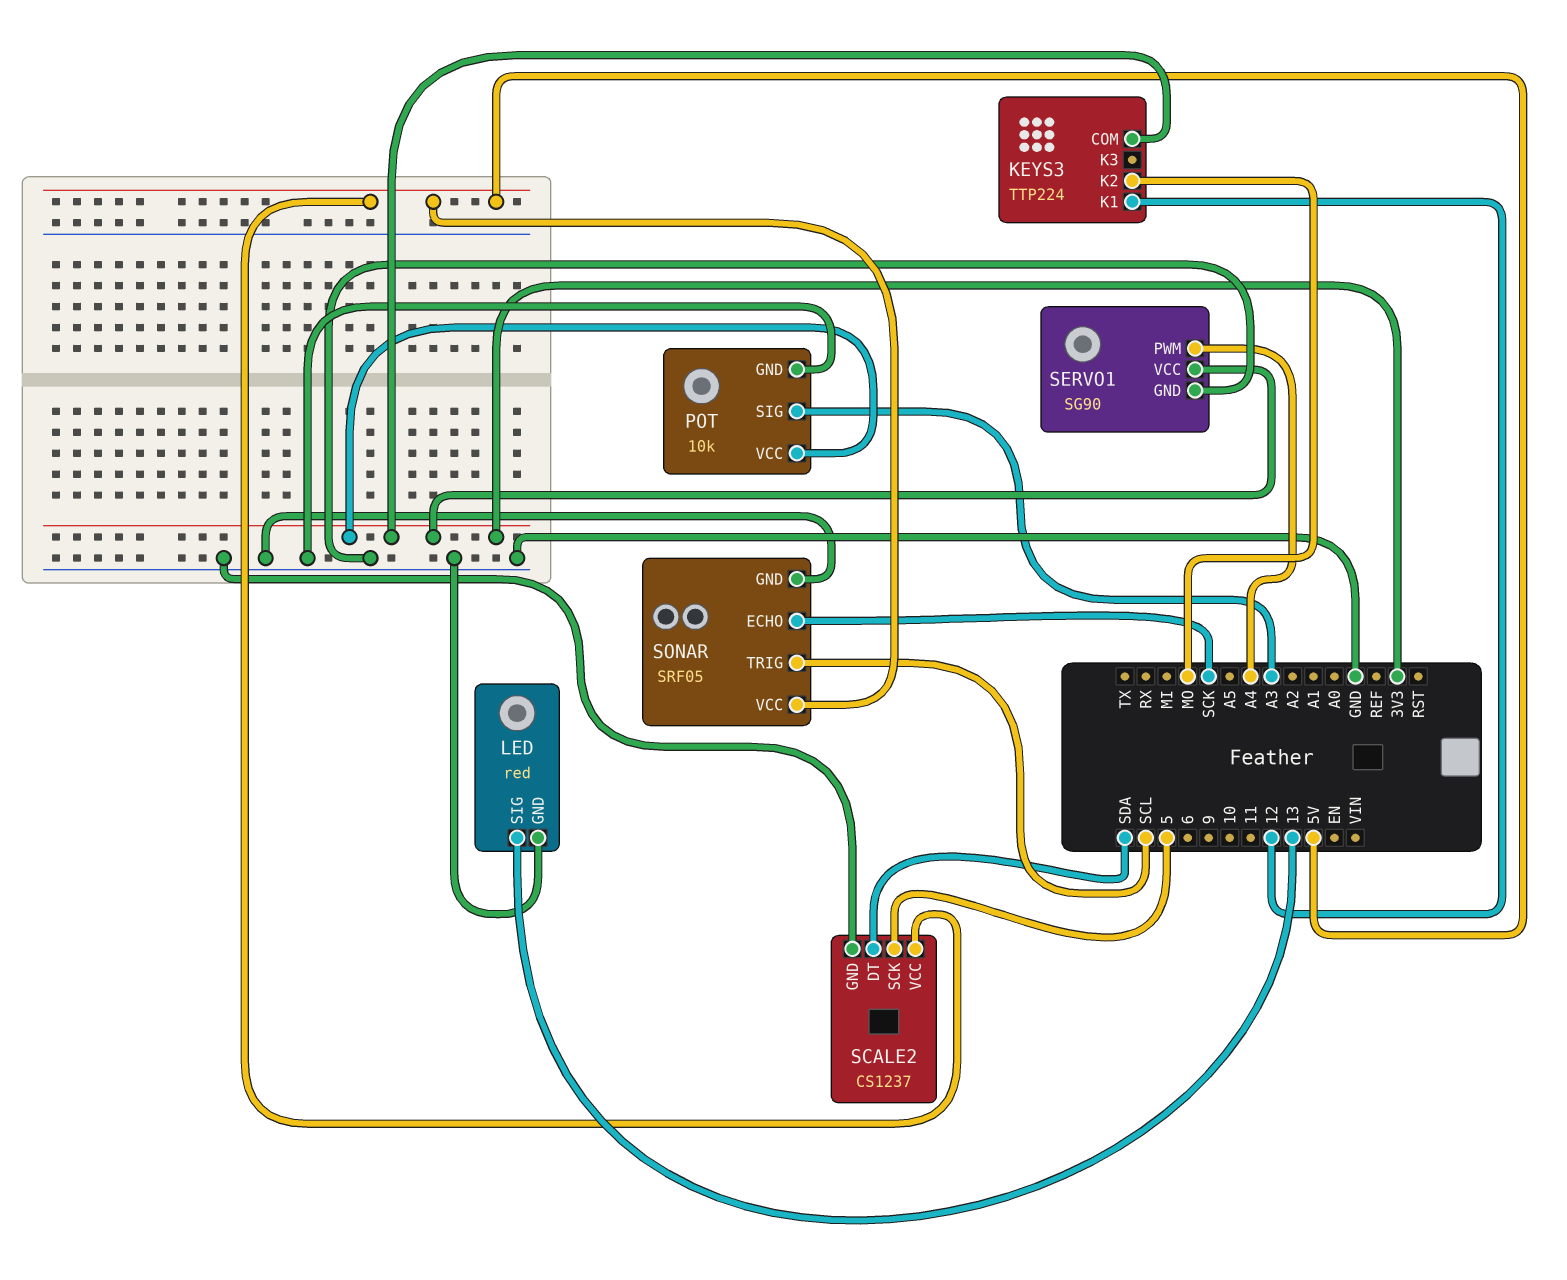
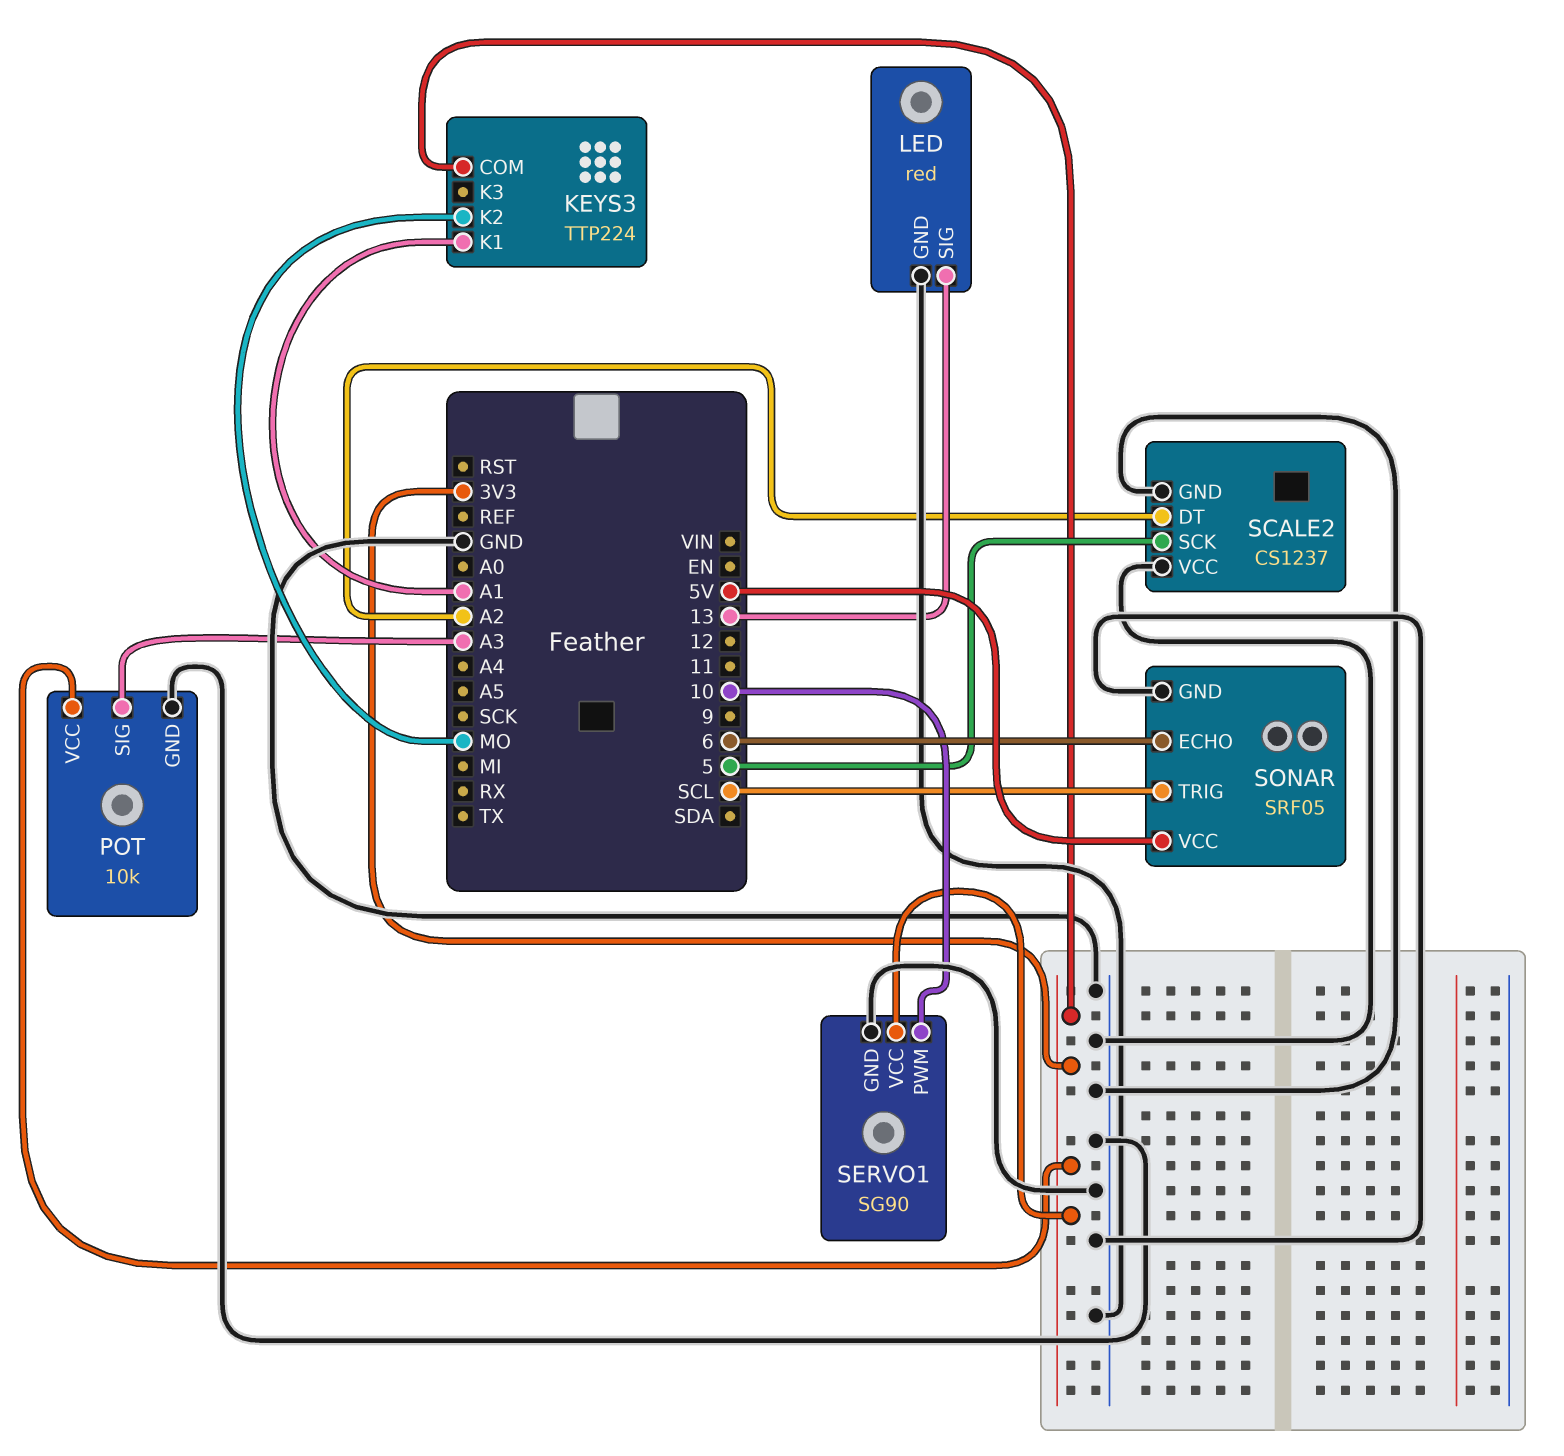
KEYS3 pin K1: 12 -> A1
SCALE2 pin DT: SDA -> A2
SCALE2 pin VCC: 5V -> GND
SERVO1 pin PWM: A4 -> 10
SONAR pin ECHO: SCK -> 6

